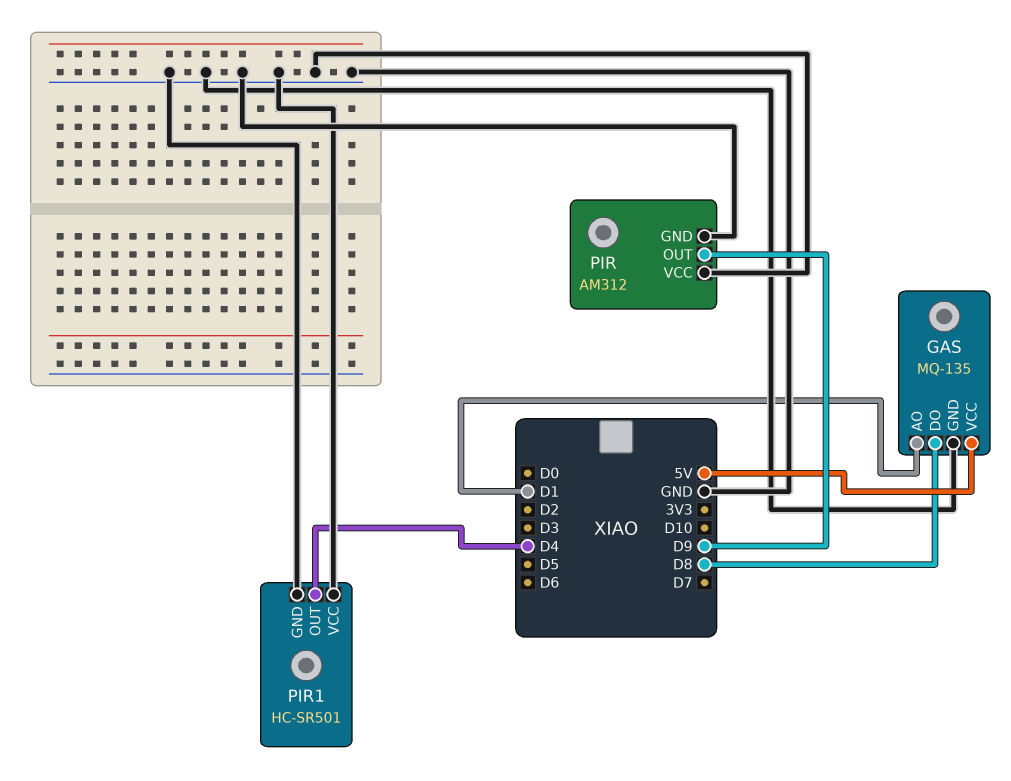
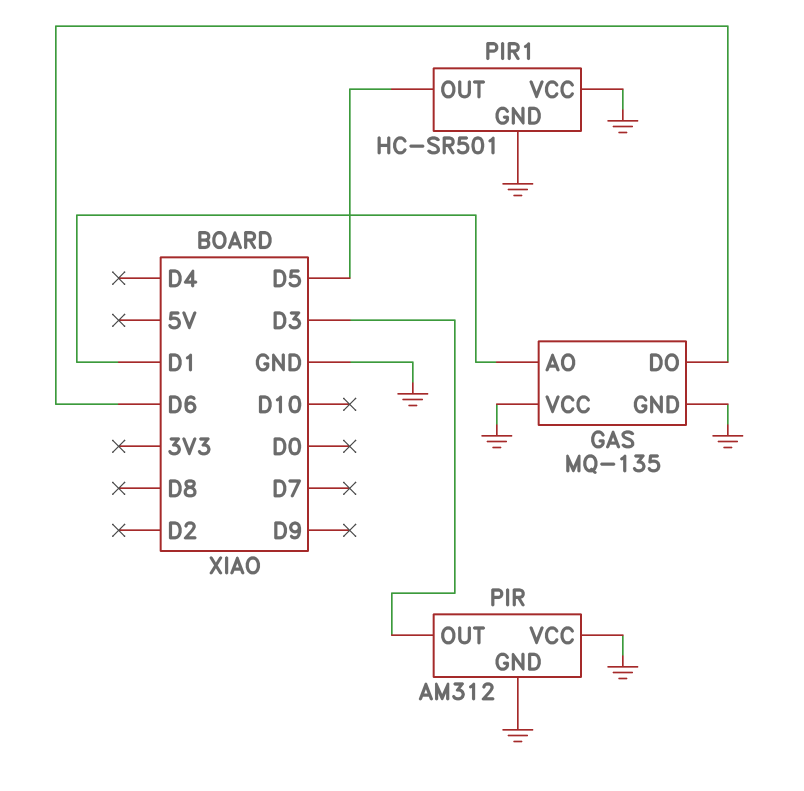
GAS pin DO: D8 -> D6
GAS pin VCC: 5V -> GND
PIR pin OUT: D9 -> D3
PIR1 pin OUT: D4 -> D5

